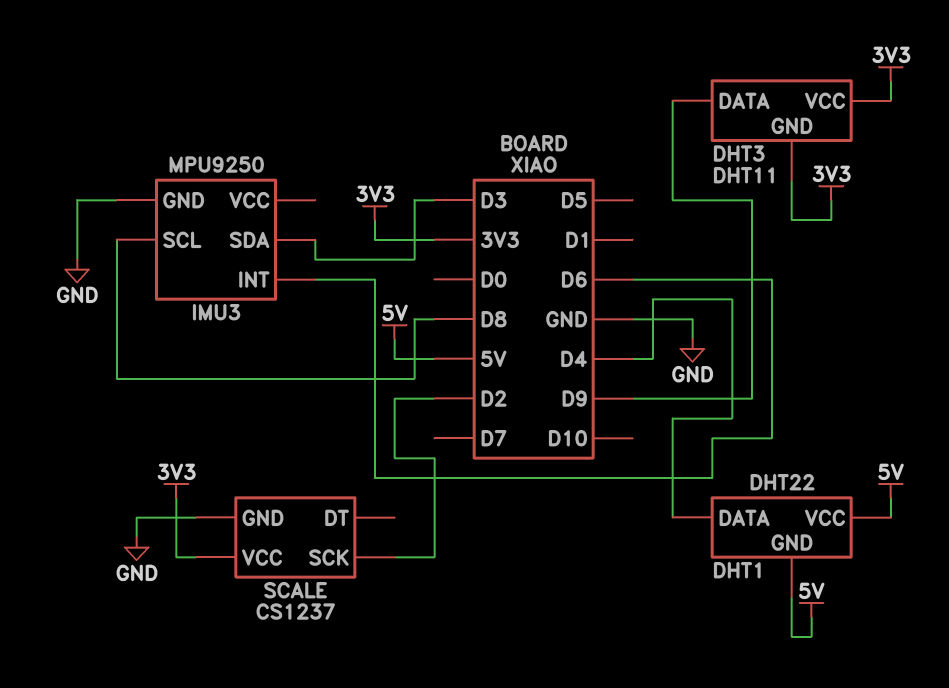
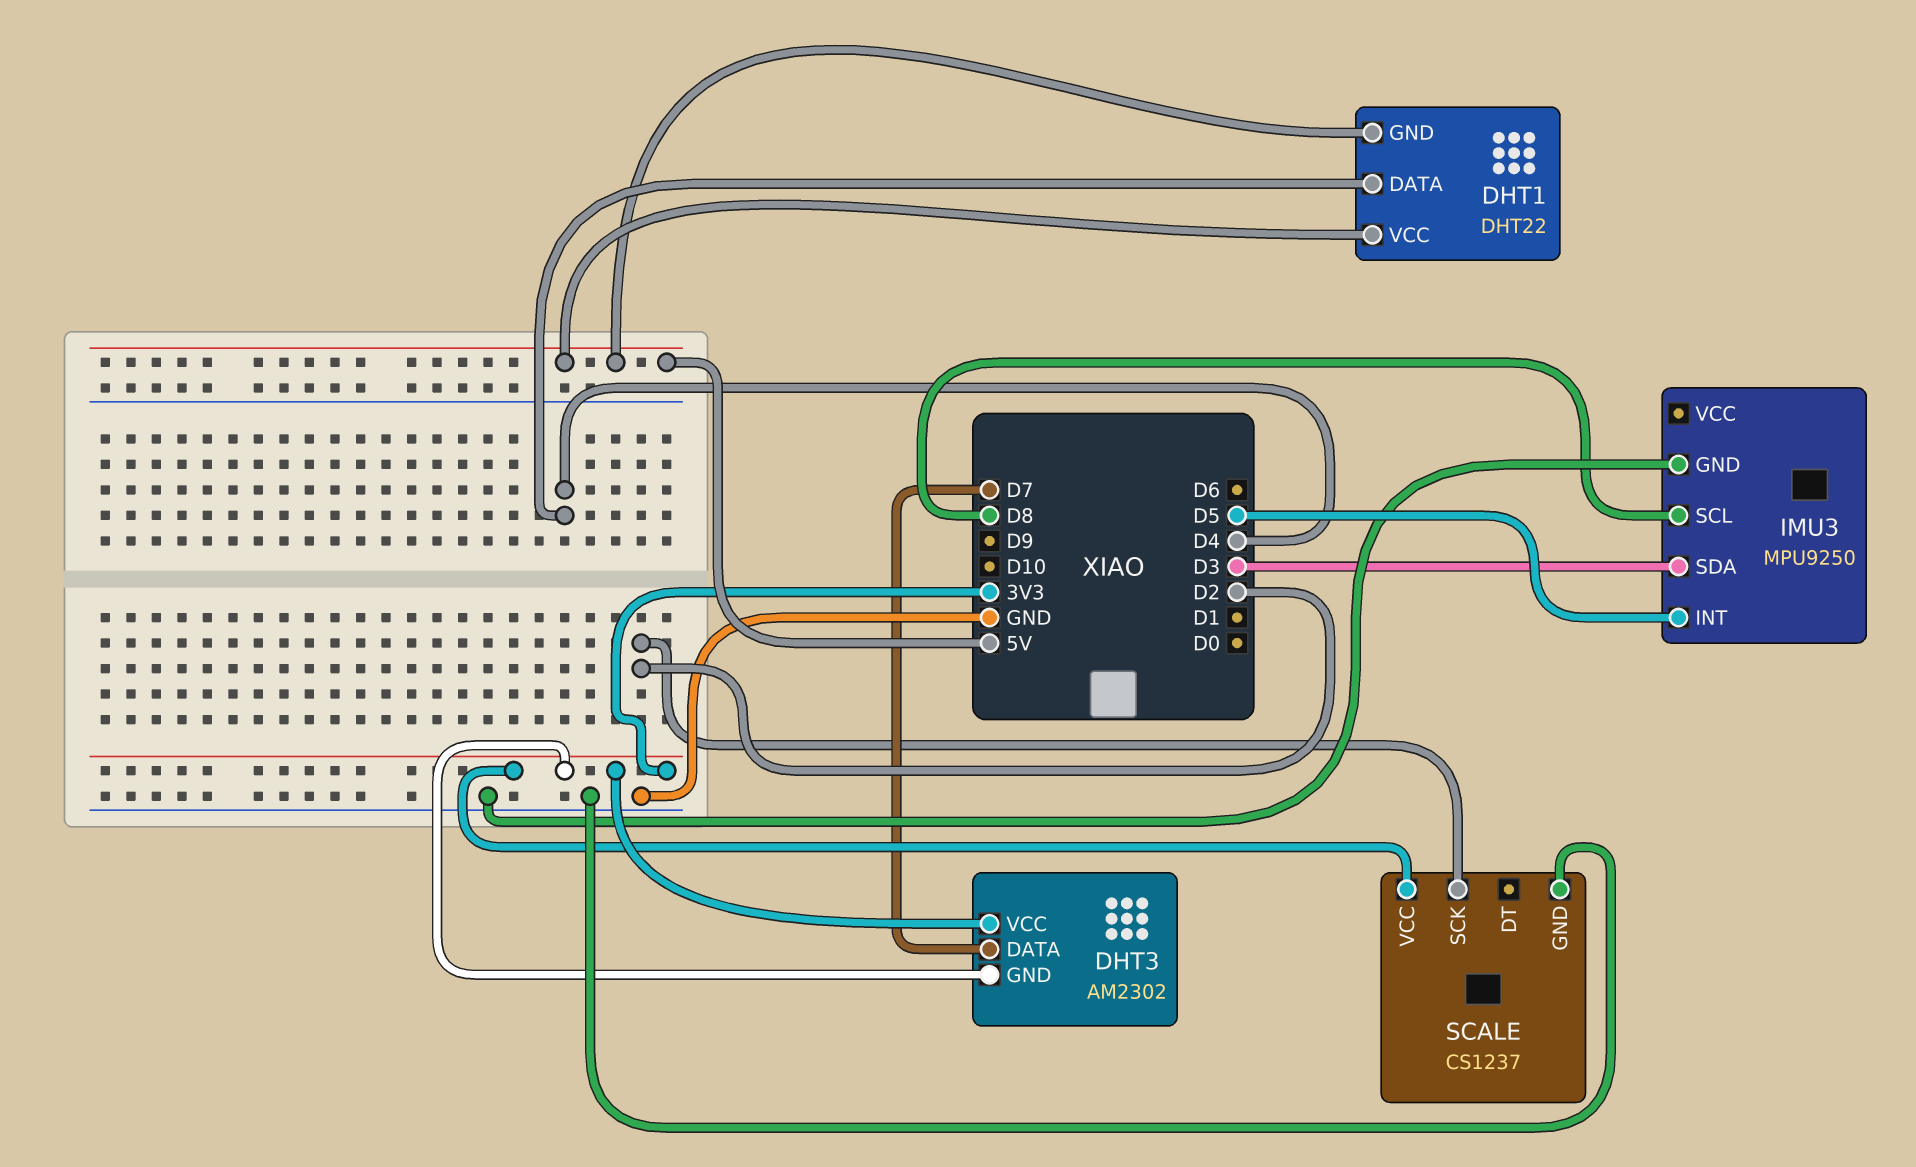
DHT3: DHT11 -> AM2302
DHT3 pin DATA: D9 -> D7
IMU3 pin INT: D6 -> D5

